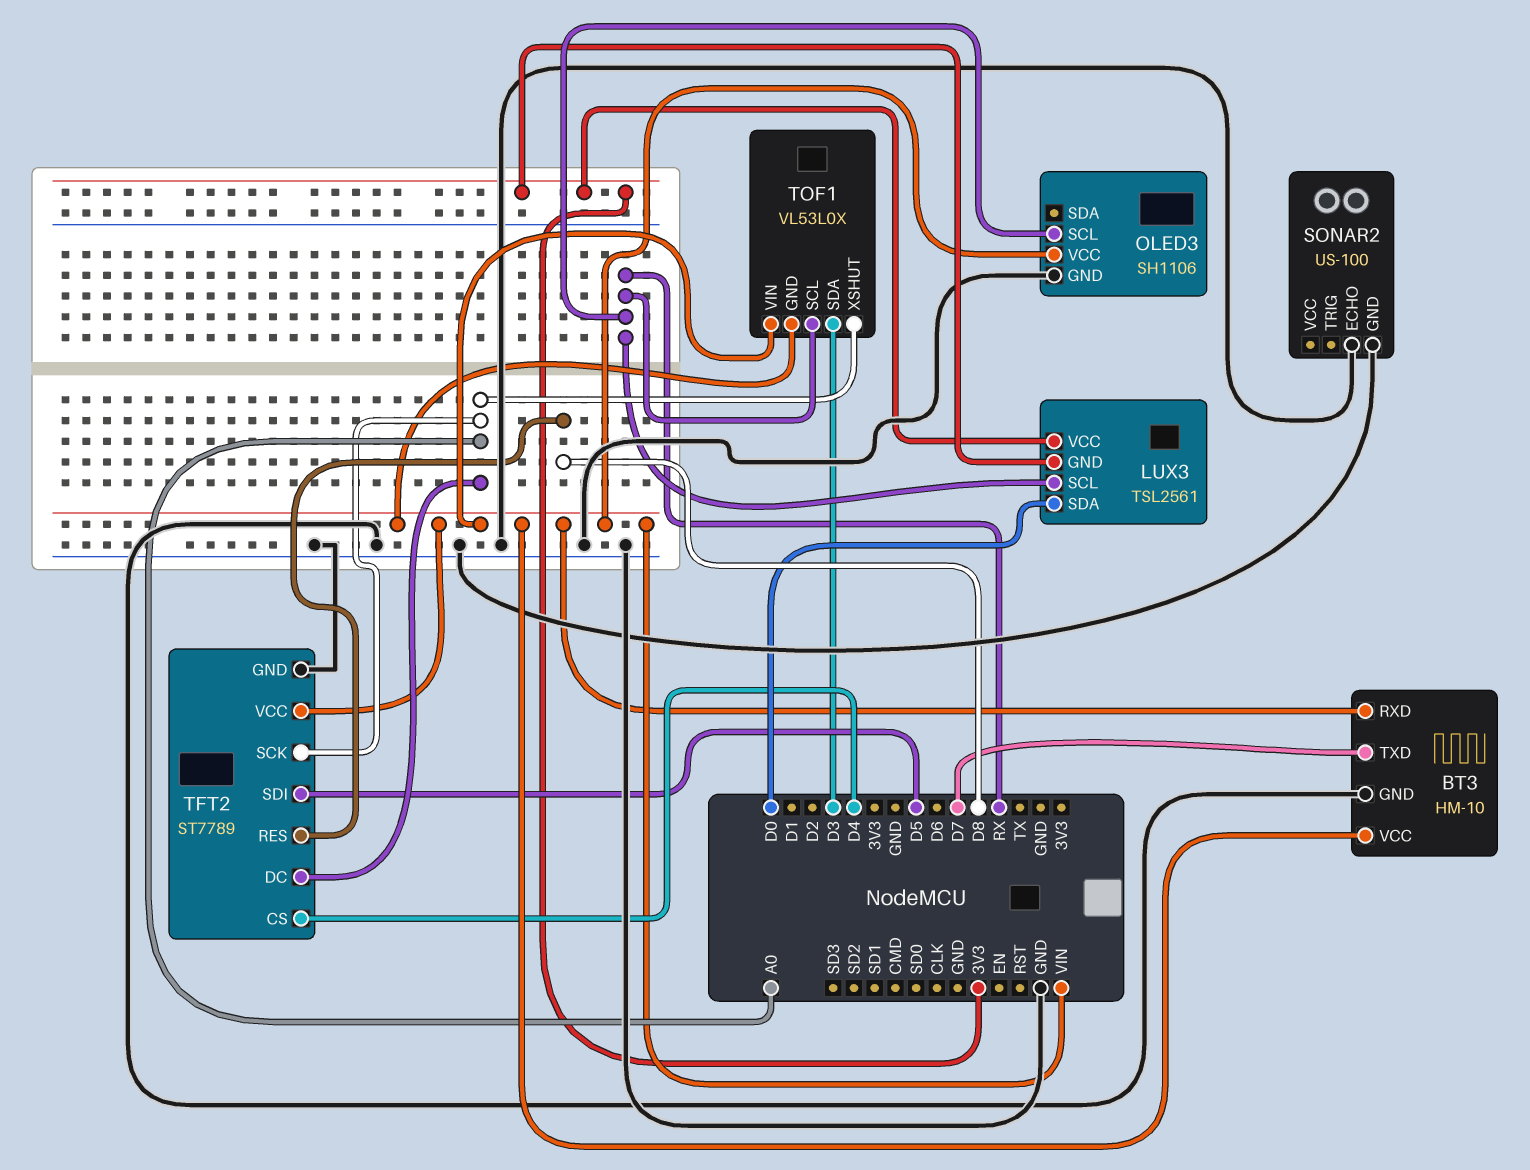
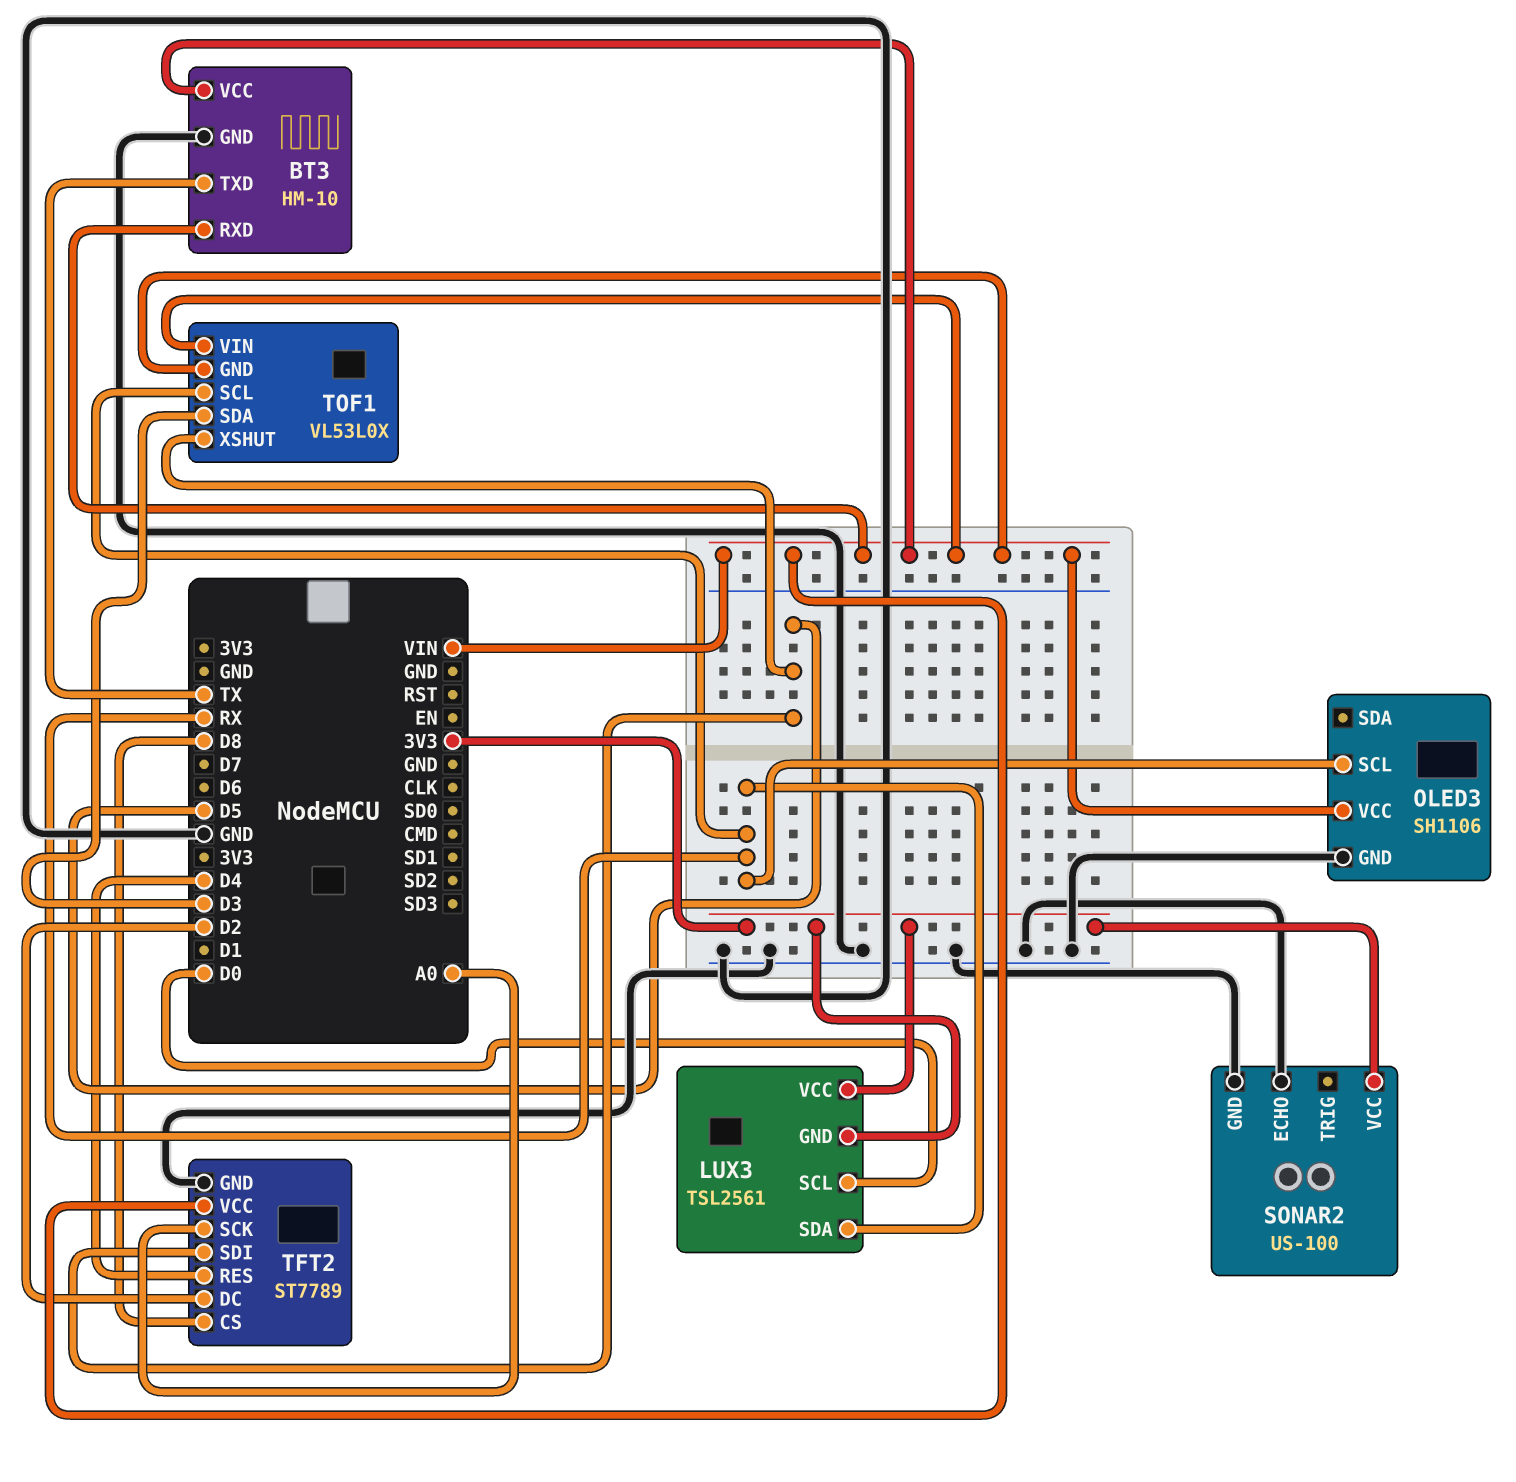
BT3 pin TXD: D7 -> TX
LUX3 pin SCL: RX -> D0
LUX3 pin SDA: D0 -> RX
SONAR2 pin VCC: none -> 3V3
TFT2 pin CS: D4 -> D8
TFT2 pin DC: A0 -> D2
TFT2 pin RES: D8 -> D4
TOF1 pin XSHUT: A0 -> D5

